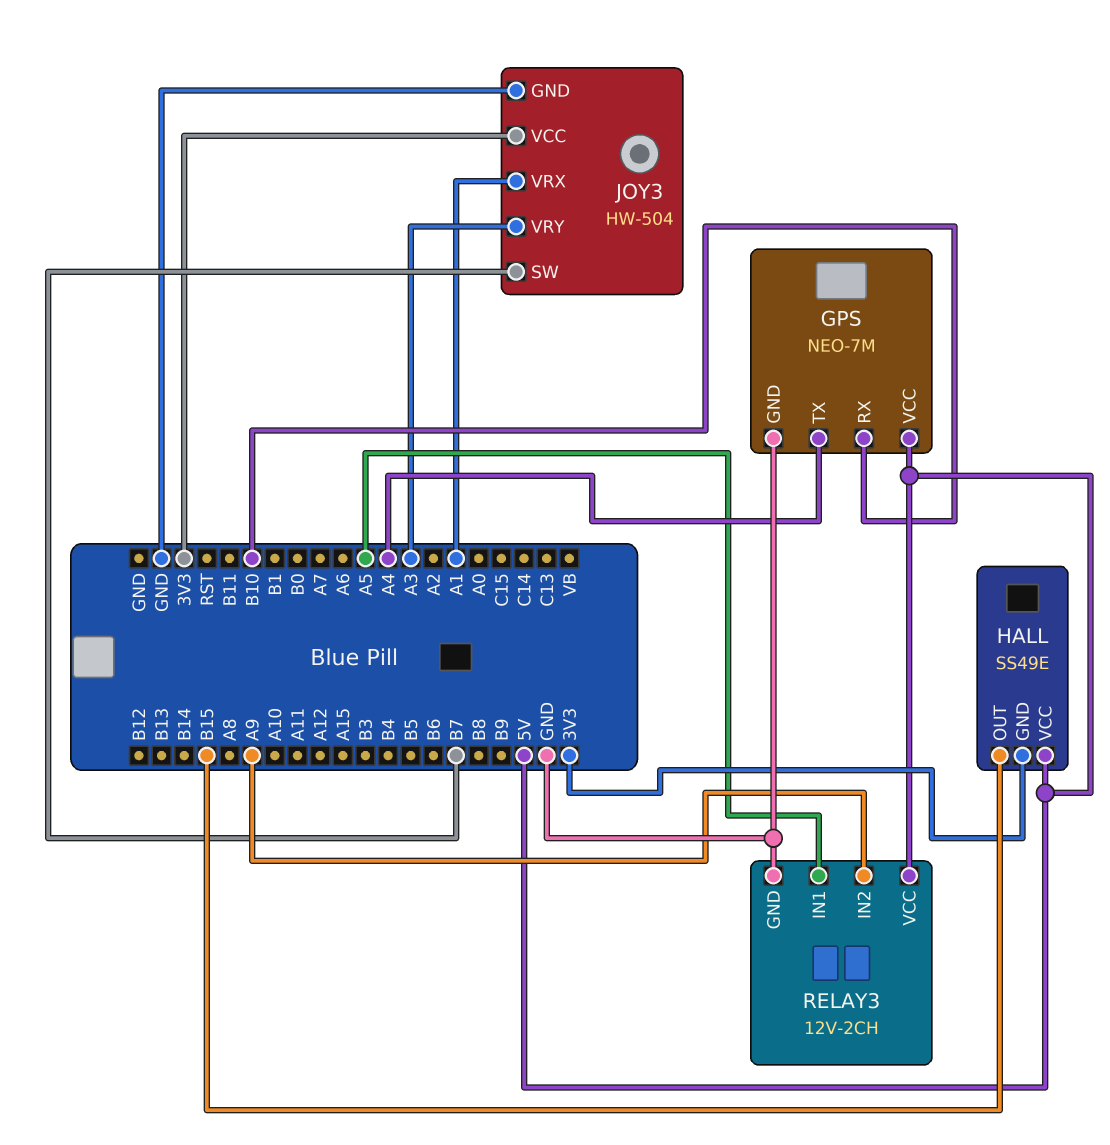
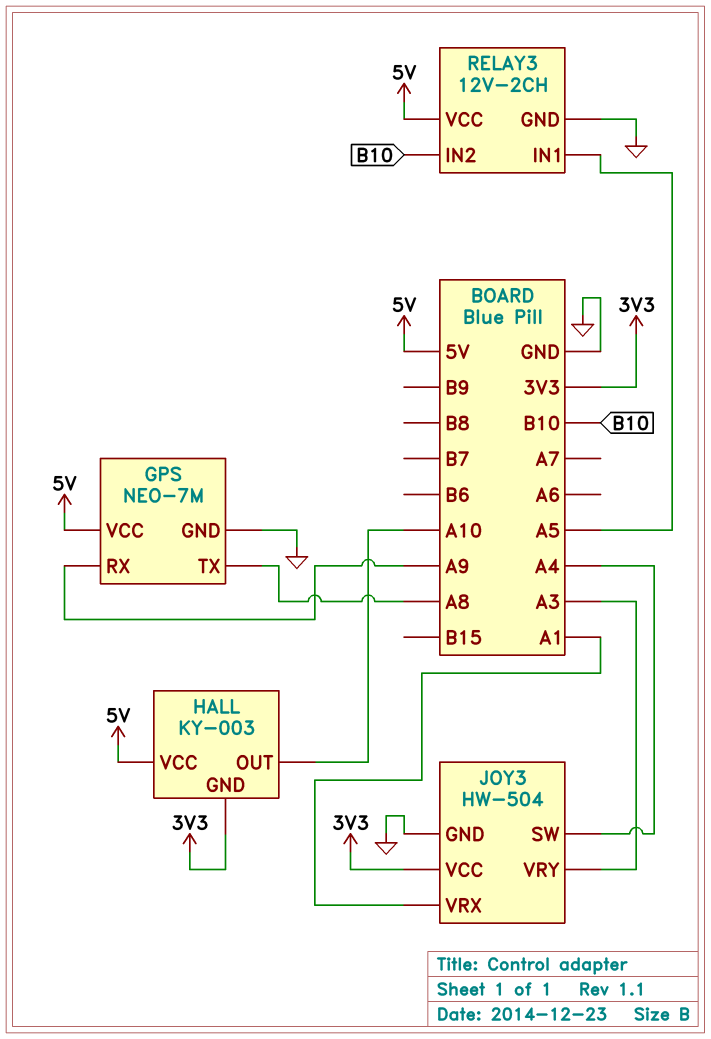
GPS pin RX: B10 -> A9
GPS pin TX: A4 -> A8
HALL: SS49E -> KY-003
HALL pin OUT: B15 -> A10
JOY3 pin SW: B7 -> A4
RELAY3 pin IN2: A9 -> B10

